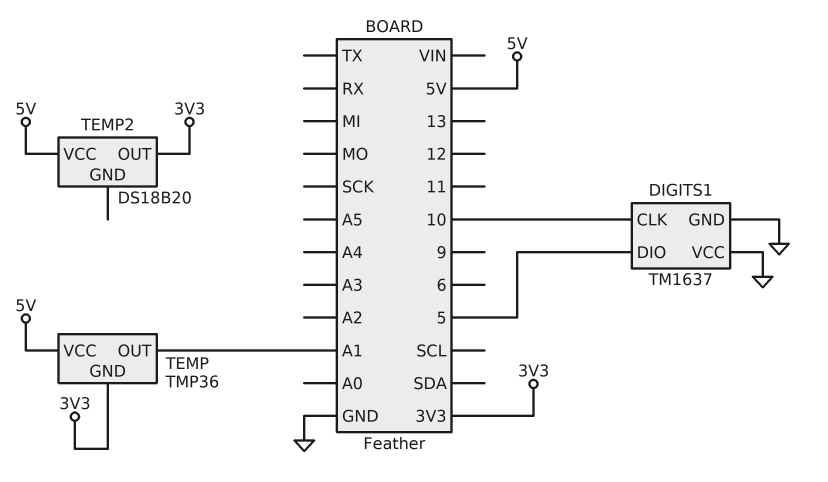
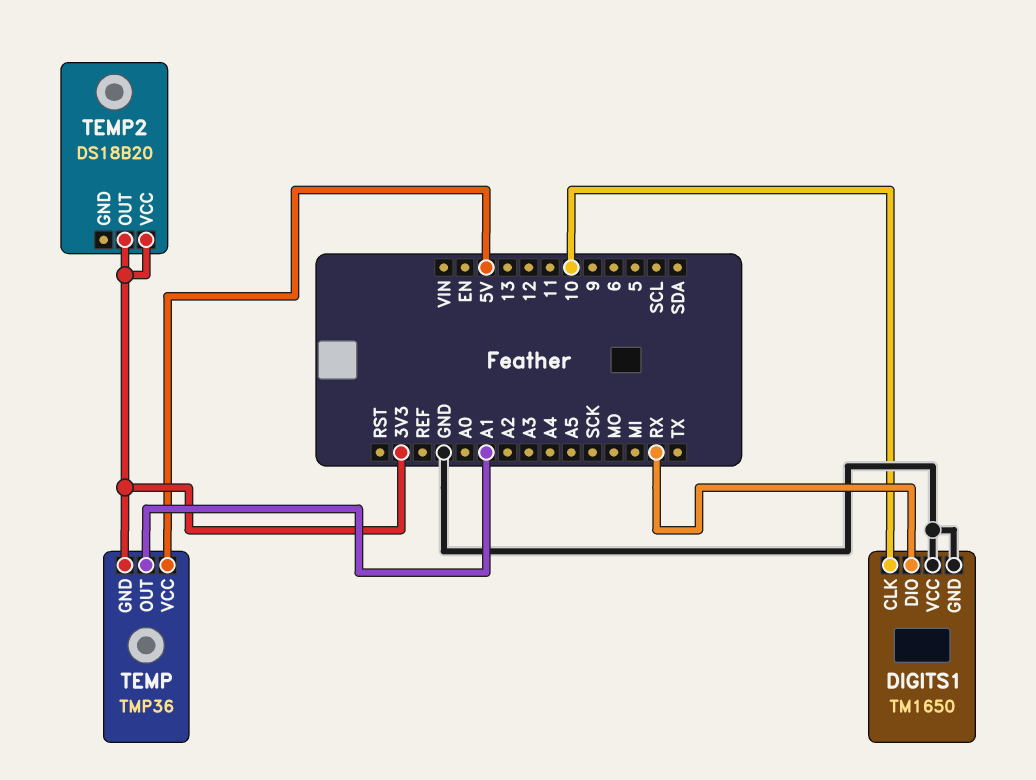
DIGITS1: TM1637 -> TM1650
DIGITS1 pin DIO: 5 -> RX
TEMP2 pin VCC: 5V -> 3V3

